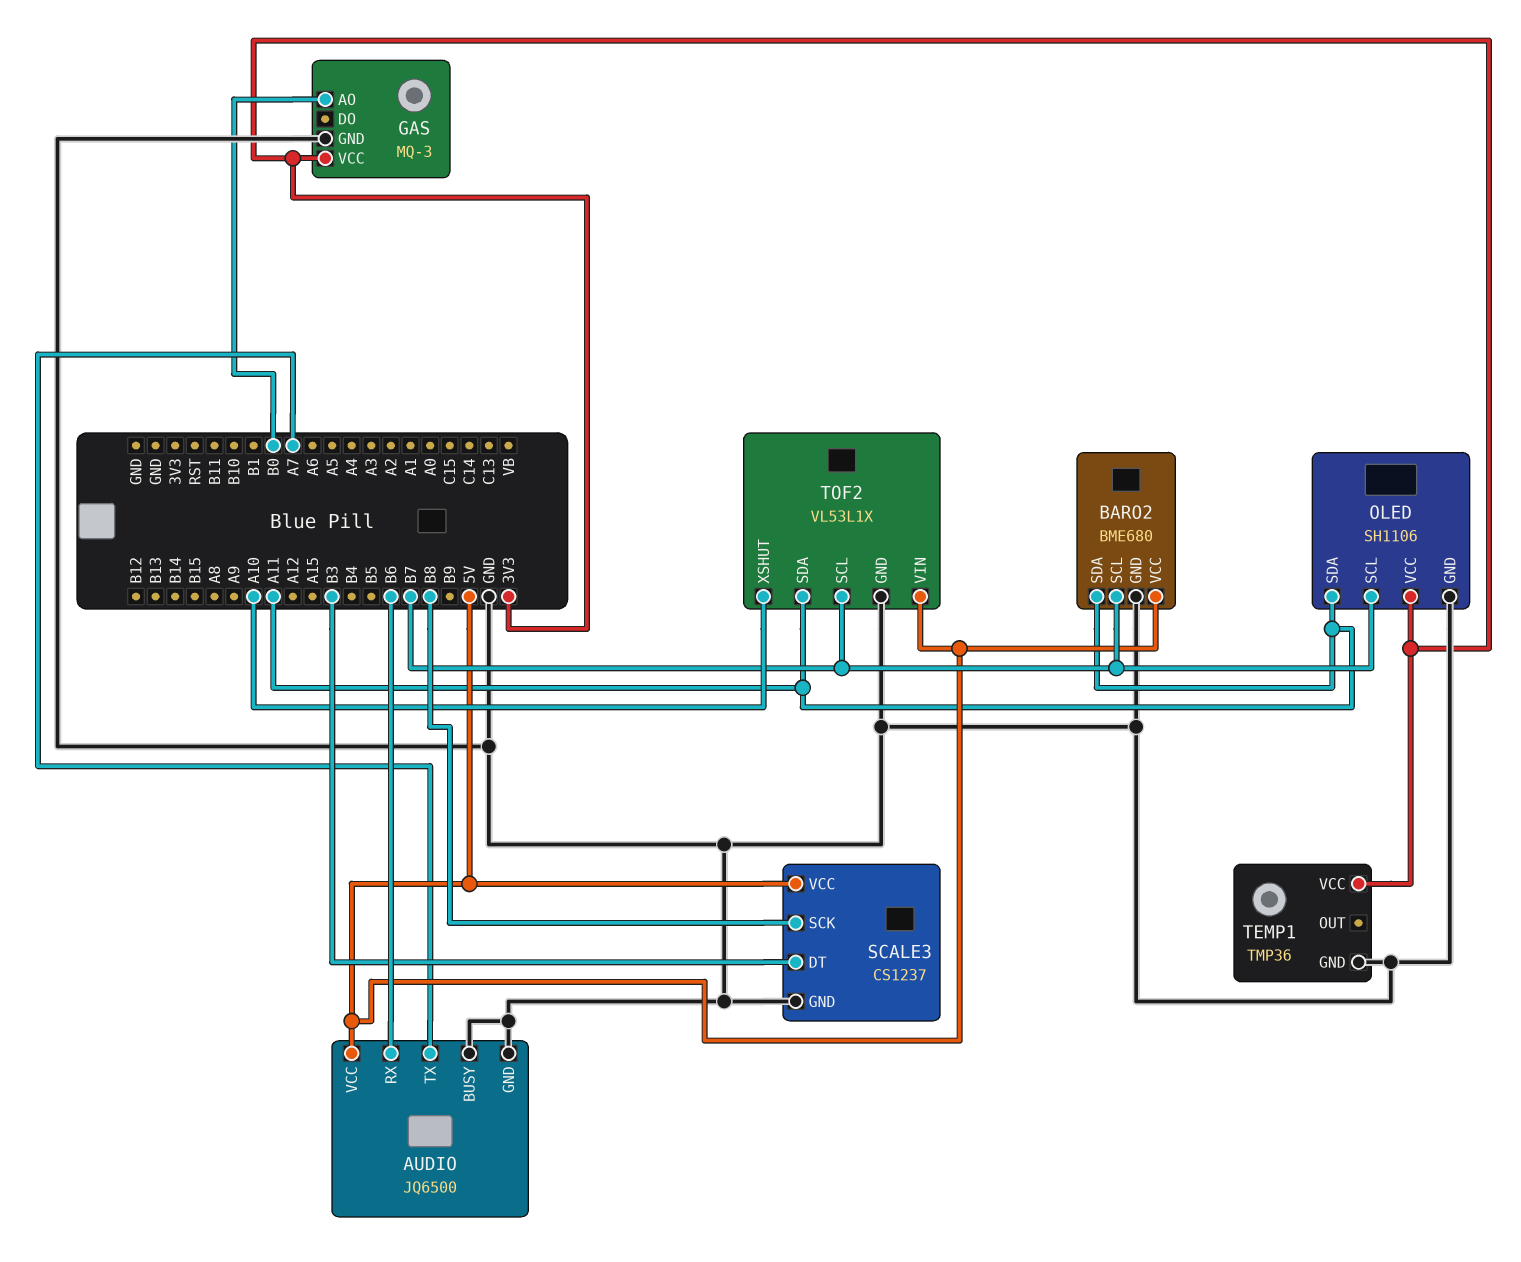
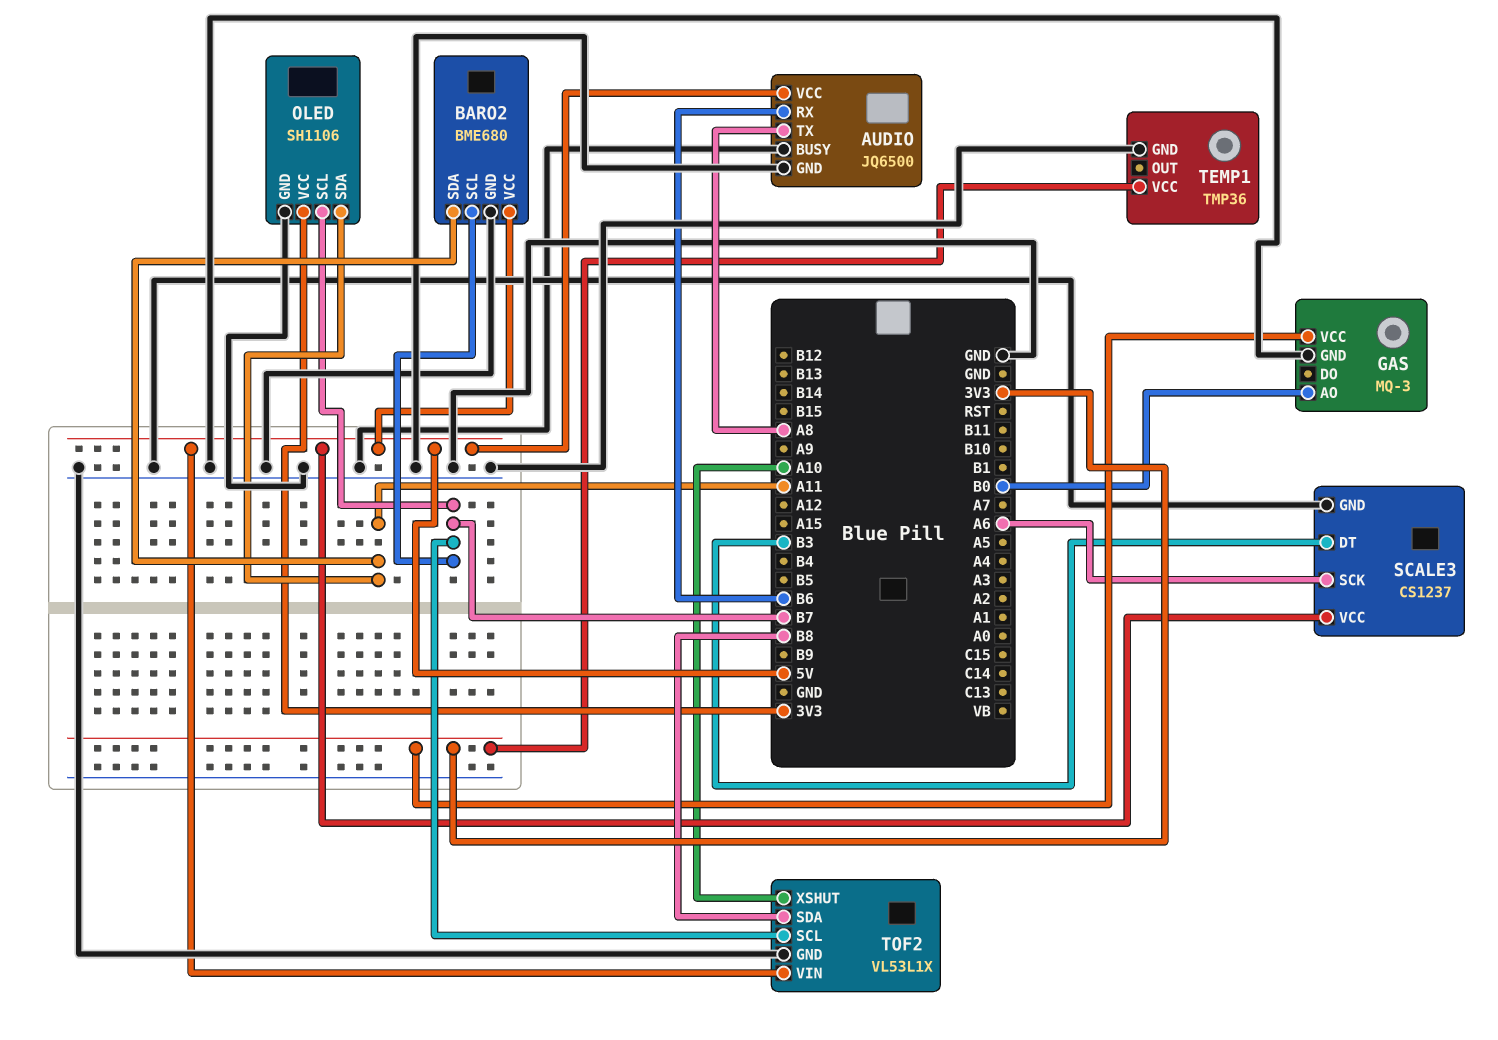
AUDIO pin TX: A7 -> A8
SCALE3 pin SCK: B8 -> A6
TOF2 pin SDA: A11 -> B8

